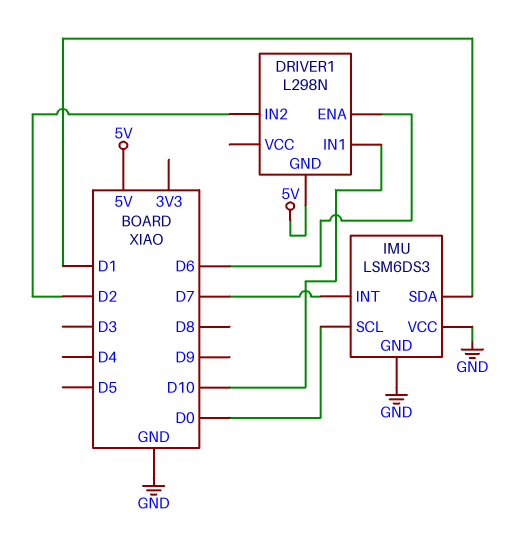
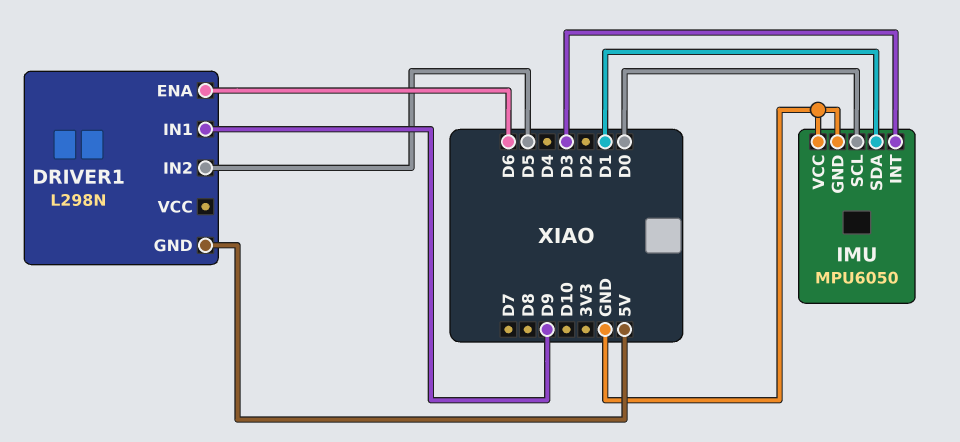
DRIVER1 pin IN1: D10 -> D9
DRIVER1 pin IN2: D2 -> D5
IMU: LSM6DS3 -> MPU6050
IMU pin INT: D7 -> D3

